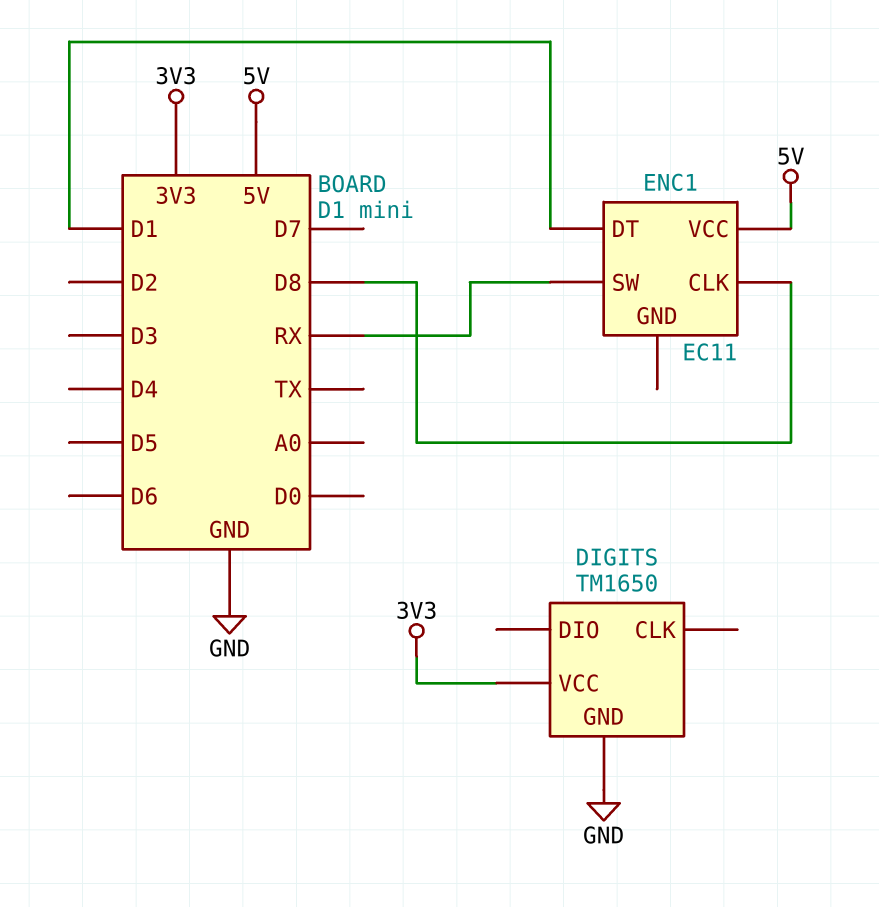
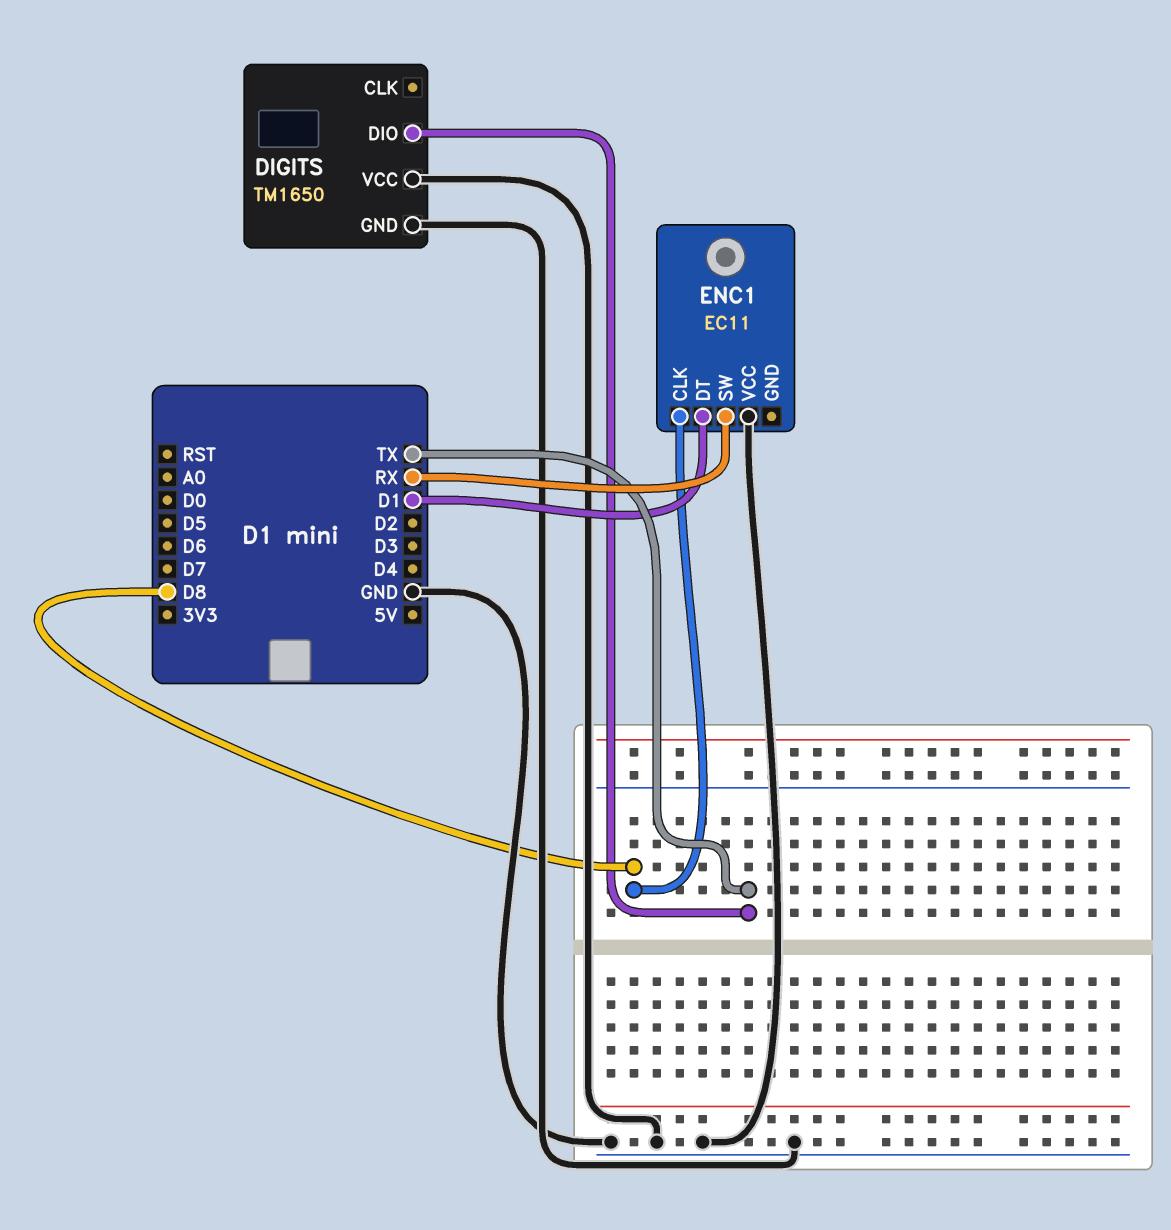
DIGITS pin DIO: none -> TX
DIGITS pin VCC: 3V3 -> GND
ENC1 pin VCC: 5V -> GND

